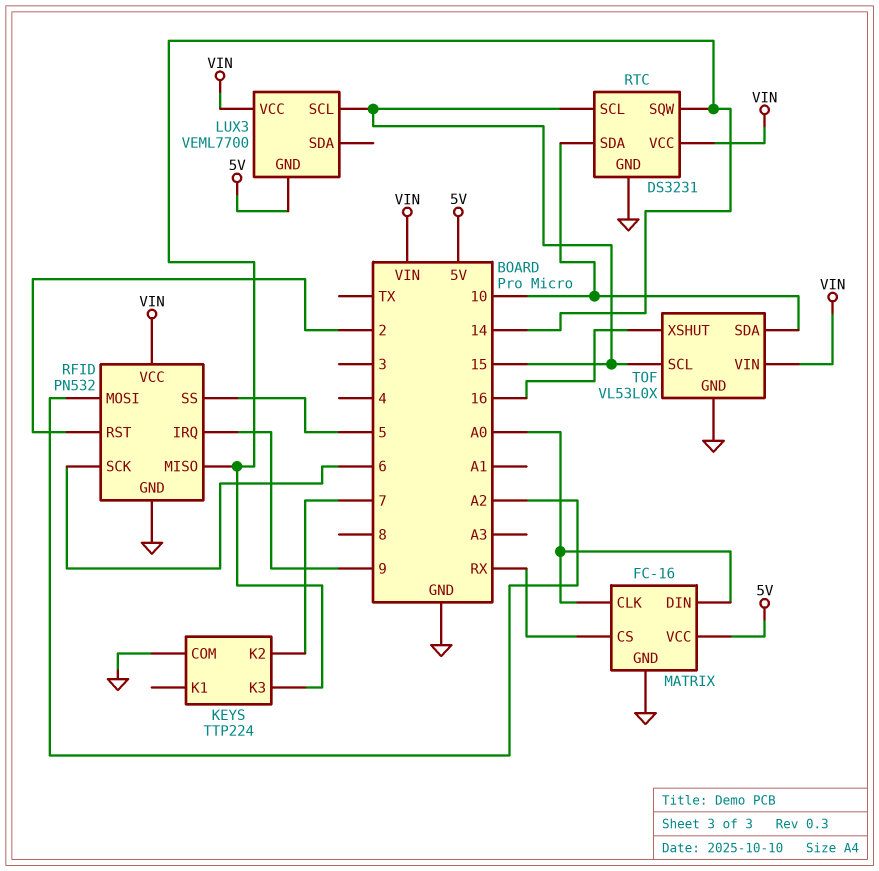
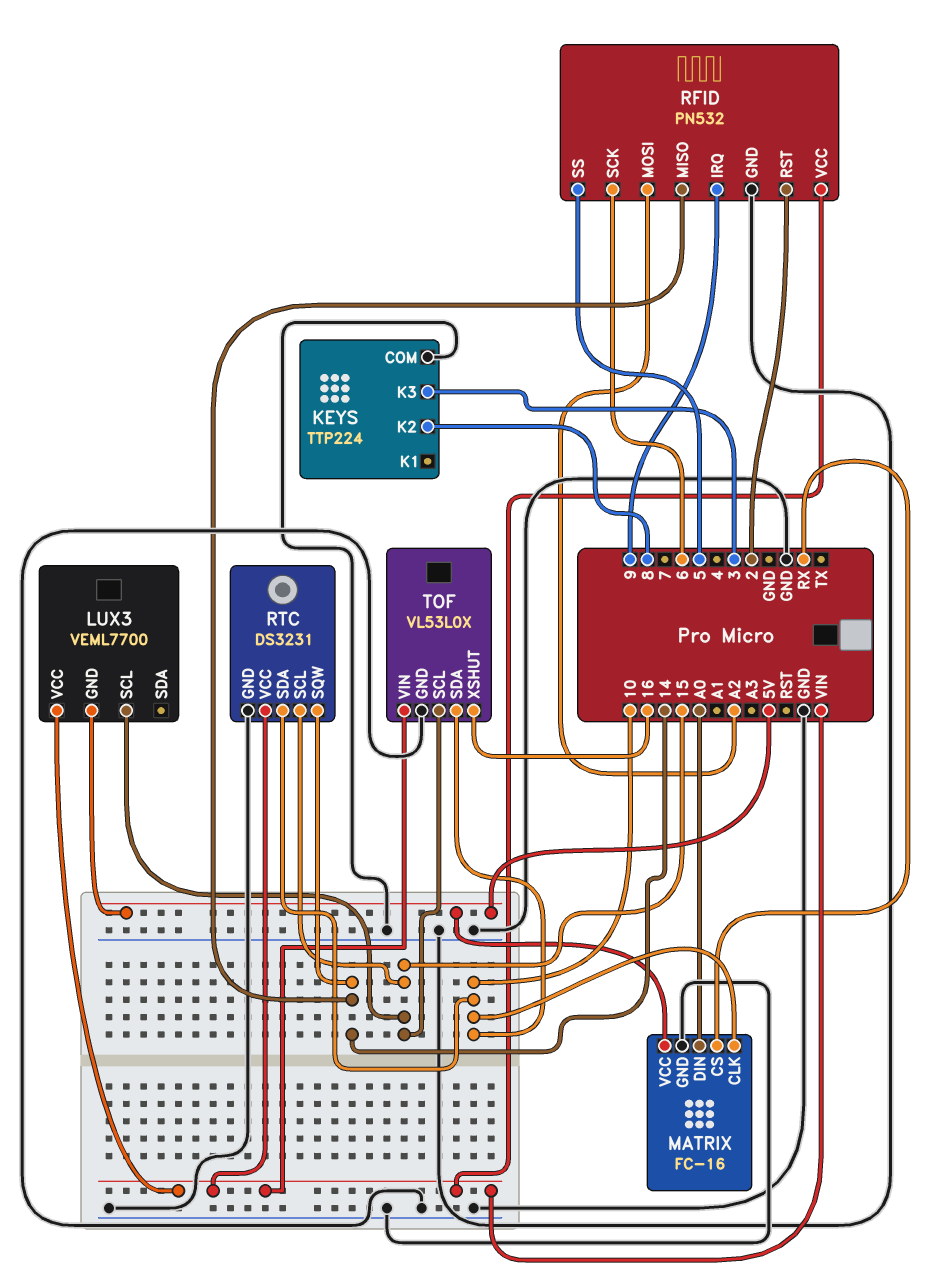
KEYS pin K2: 7 -> 8
KEYS pin K3: 14 -> 3
MATRIX pin CLK: A0 -> 10

